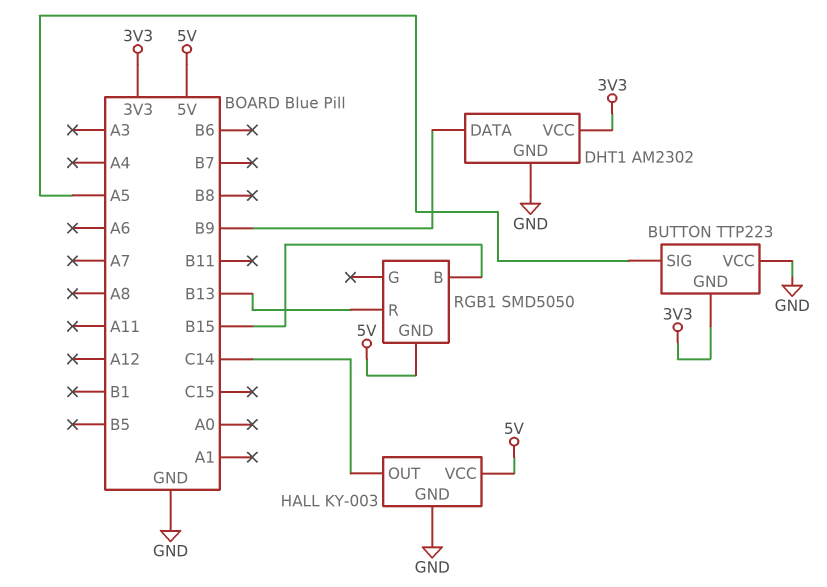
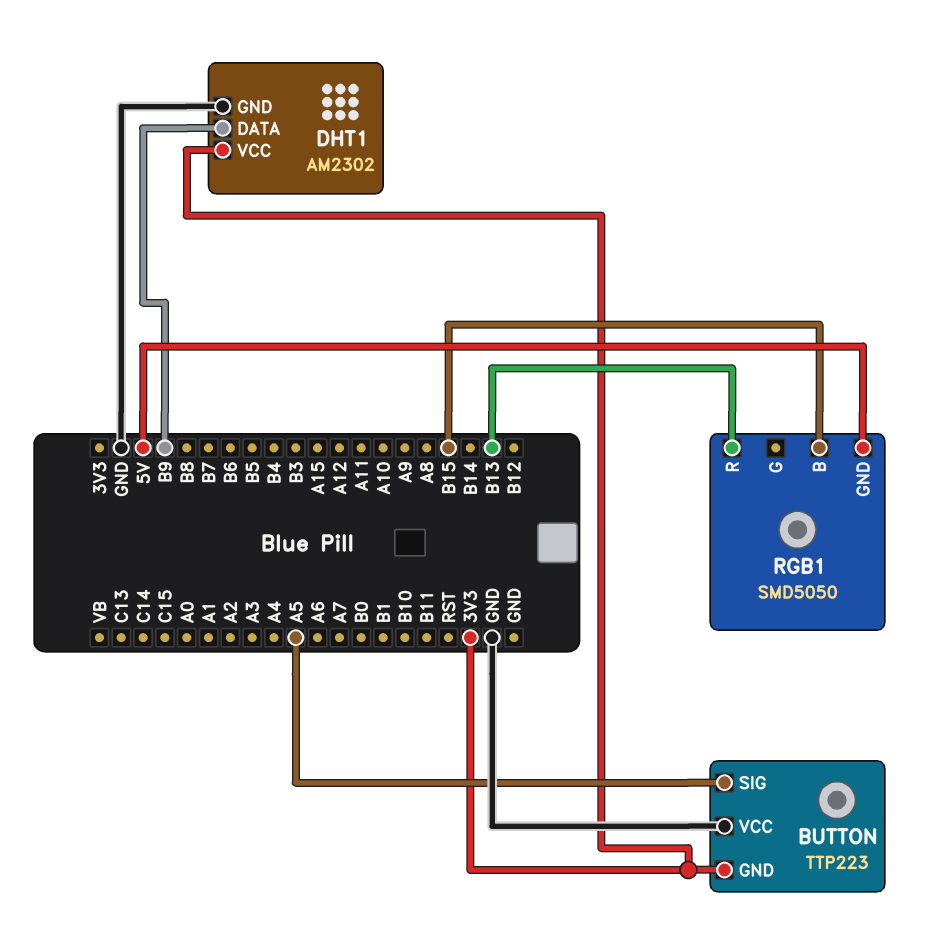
HALL: KY-003 -> none
HALL pin GND: GND -> none
HALL pin OUT: C14 -> none
HALL pin VCC: 5V -> none

